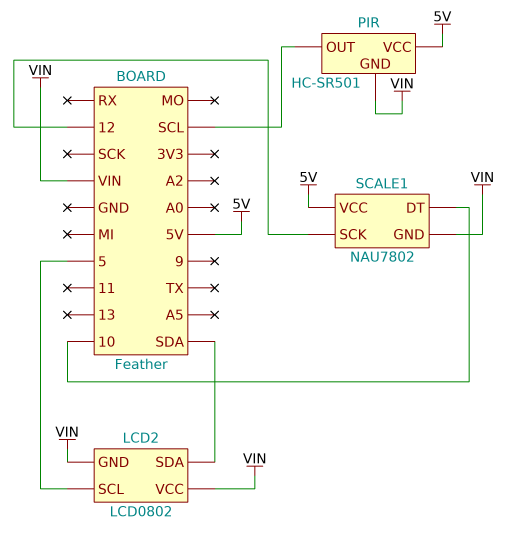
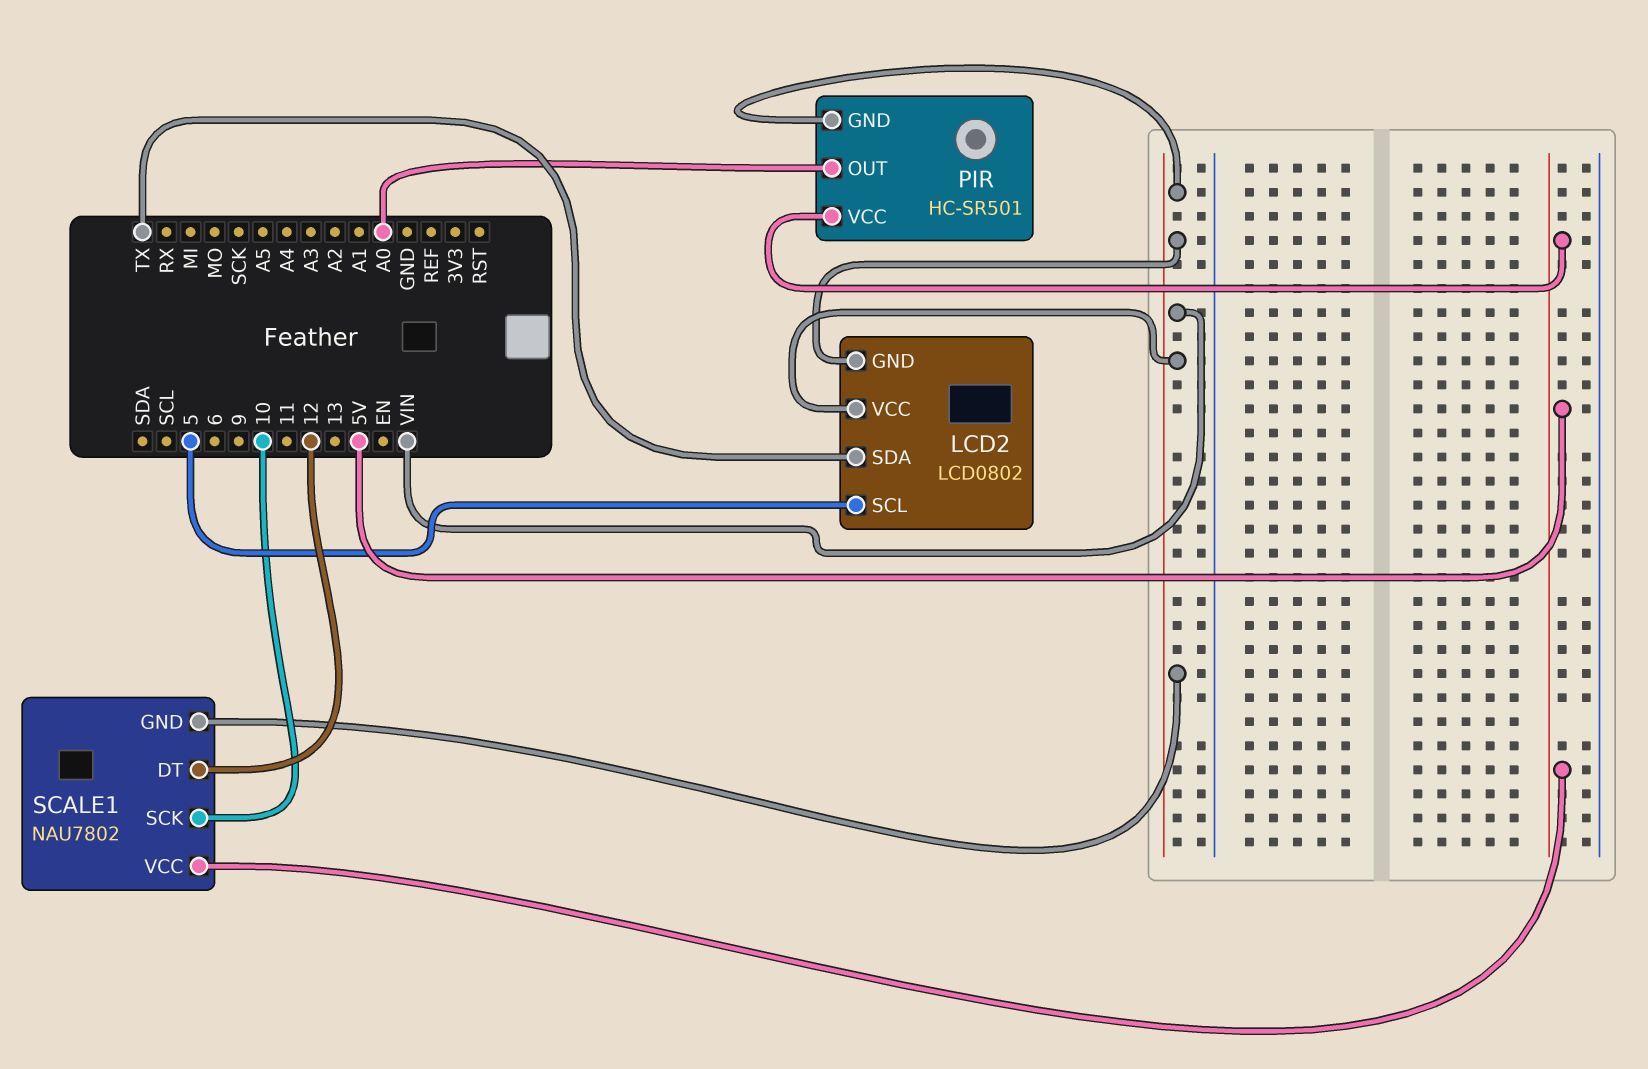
LCD2 pin SDA: SDA -> TX
PIR pin OUT: SCL -> A0
SCALE1 pin DT: 10 -> 12
SCALE1 pin SCK: 12 -> 10

